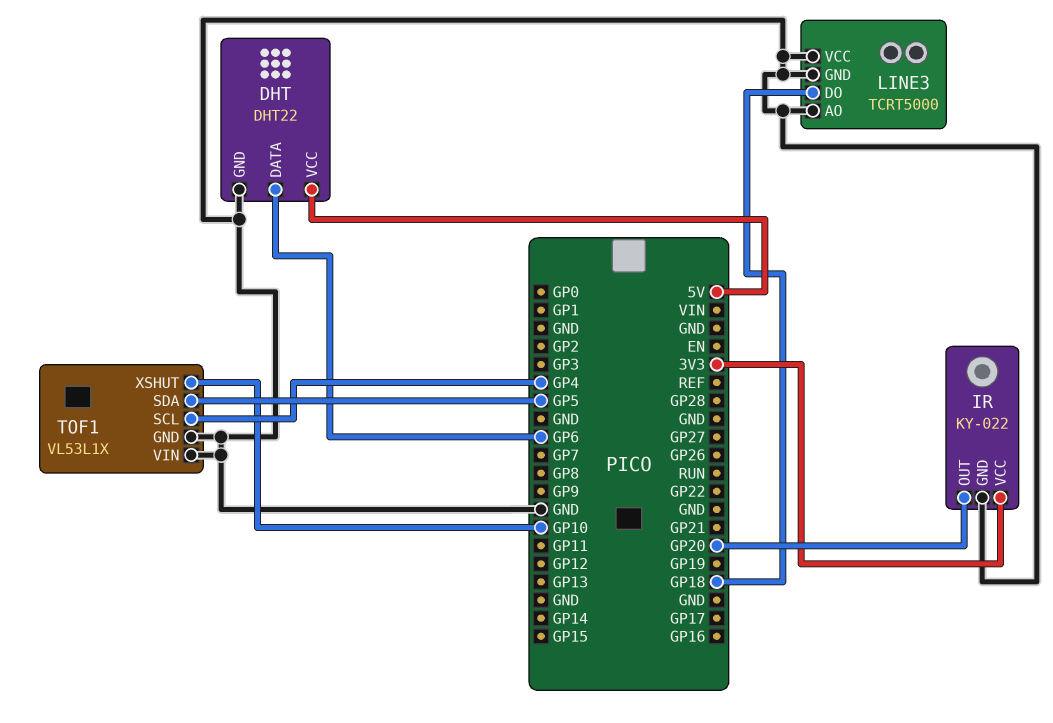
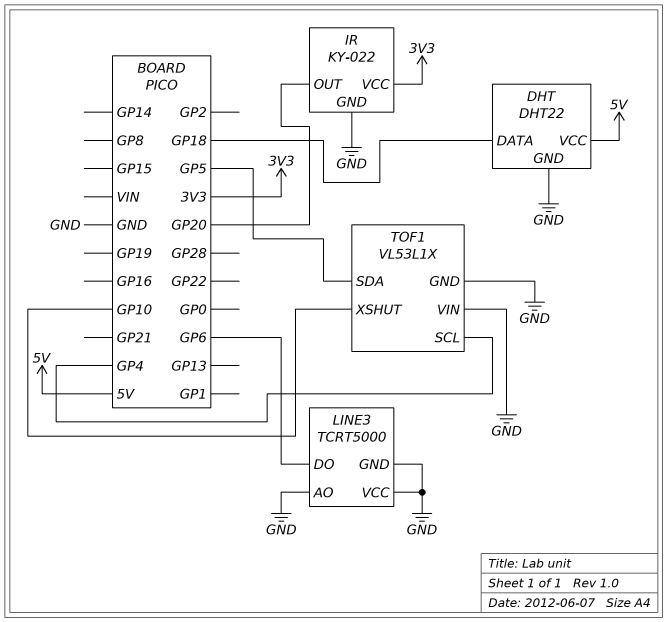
DHT pin DATA: GP6 -> GP18
LINE3 pin DO: GP18 -> GP6

